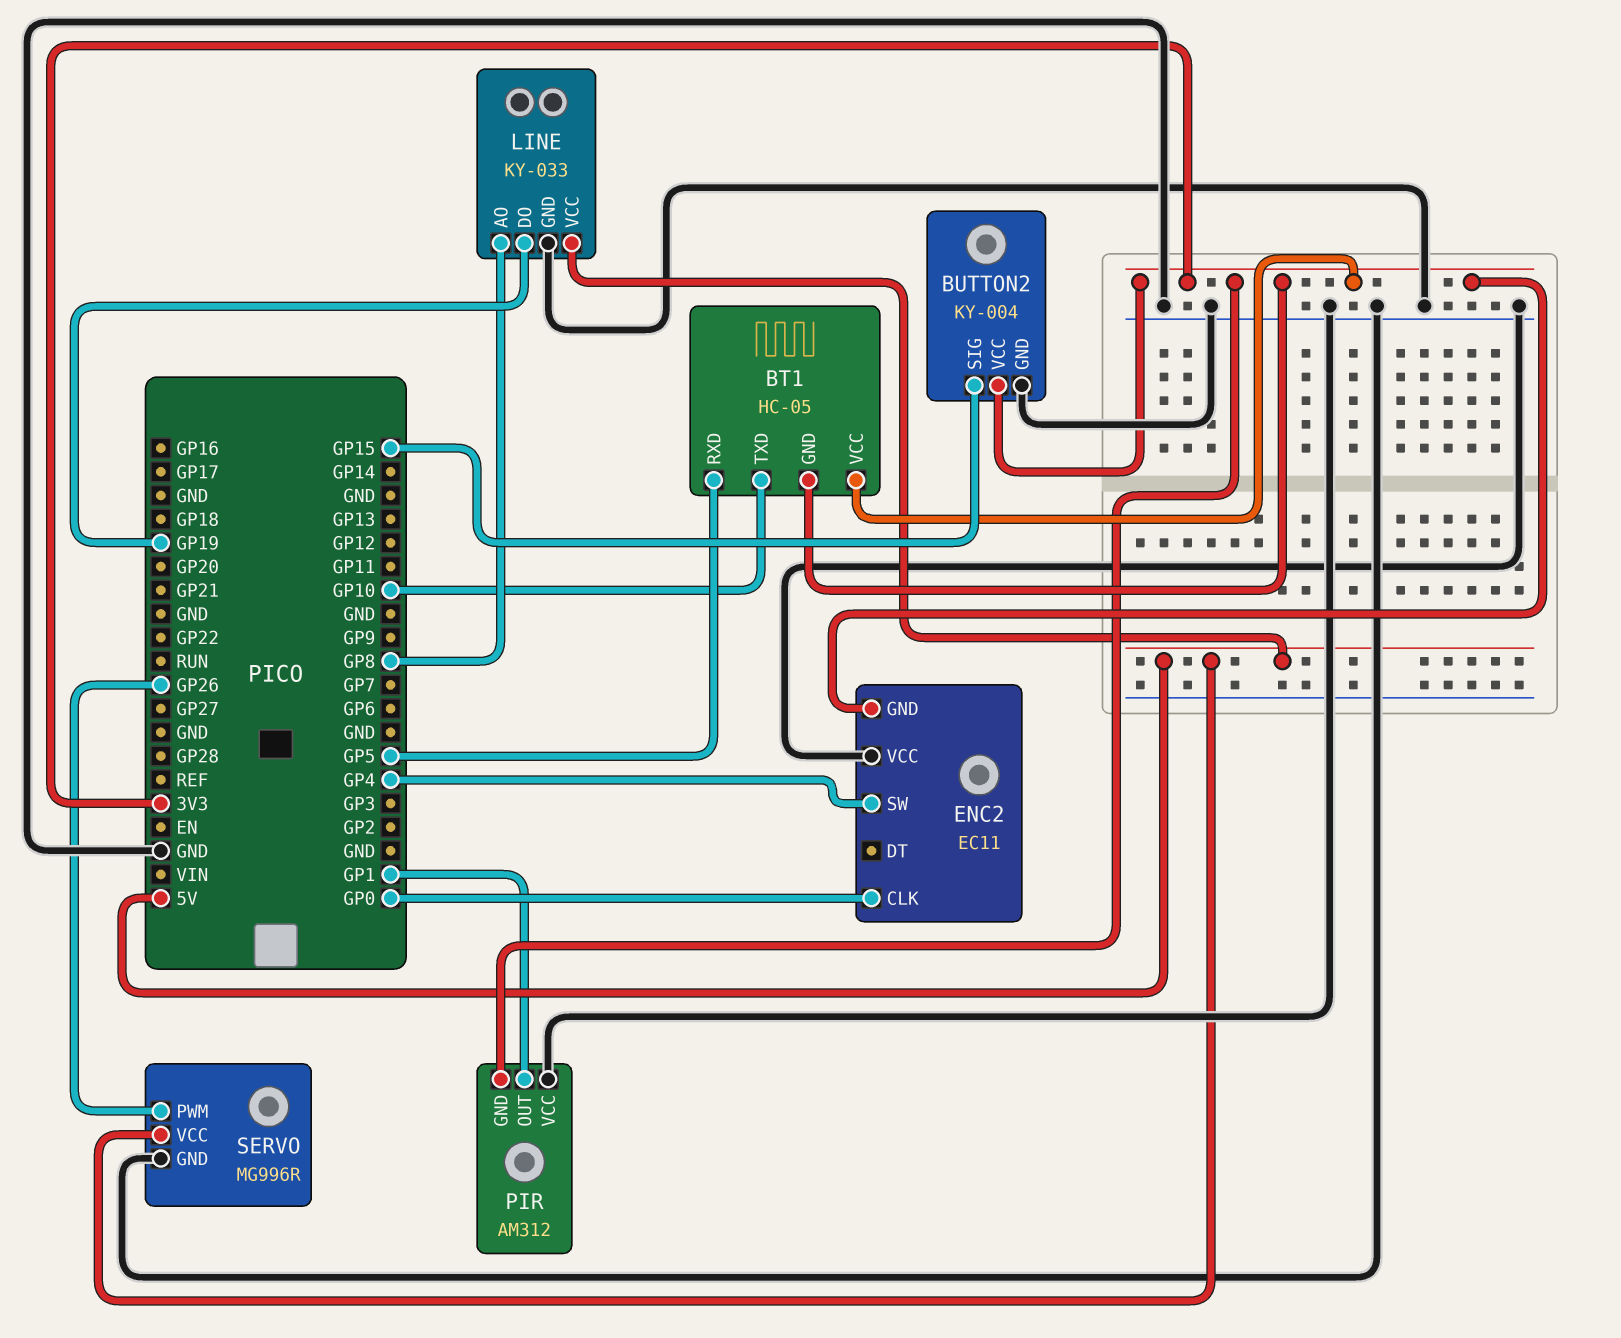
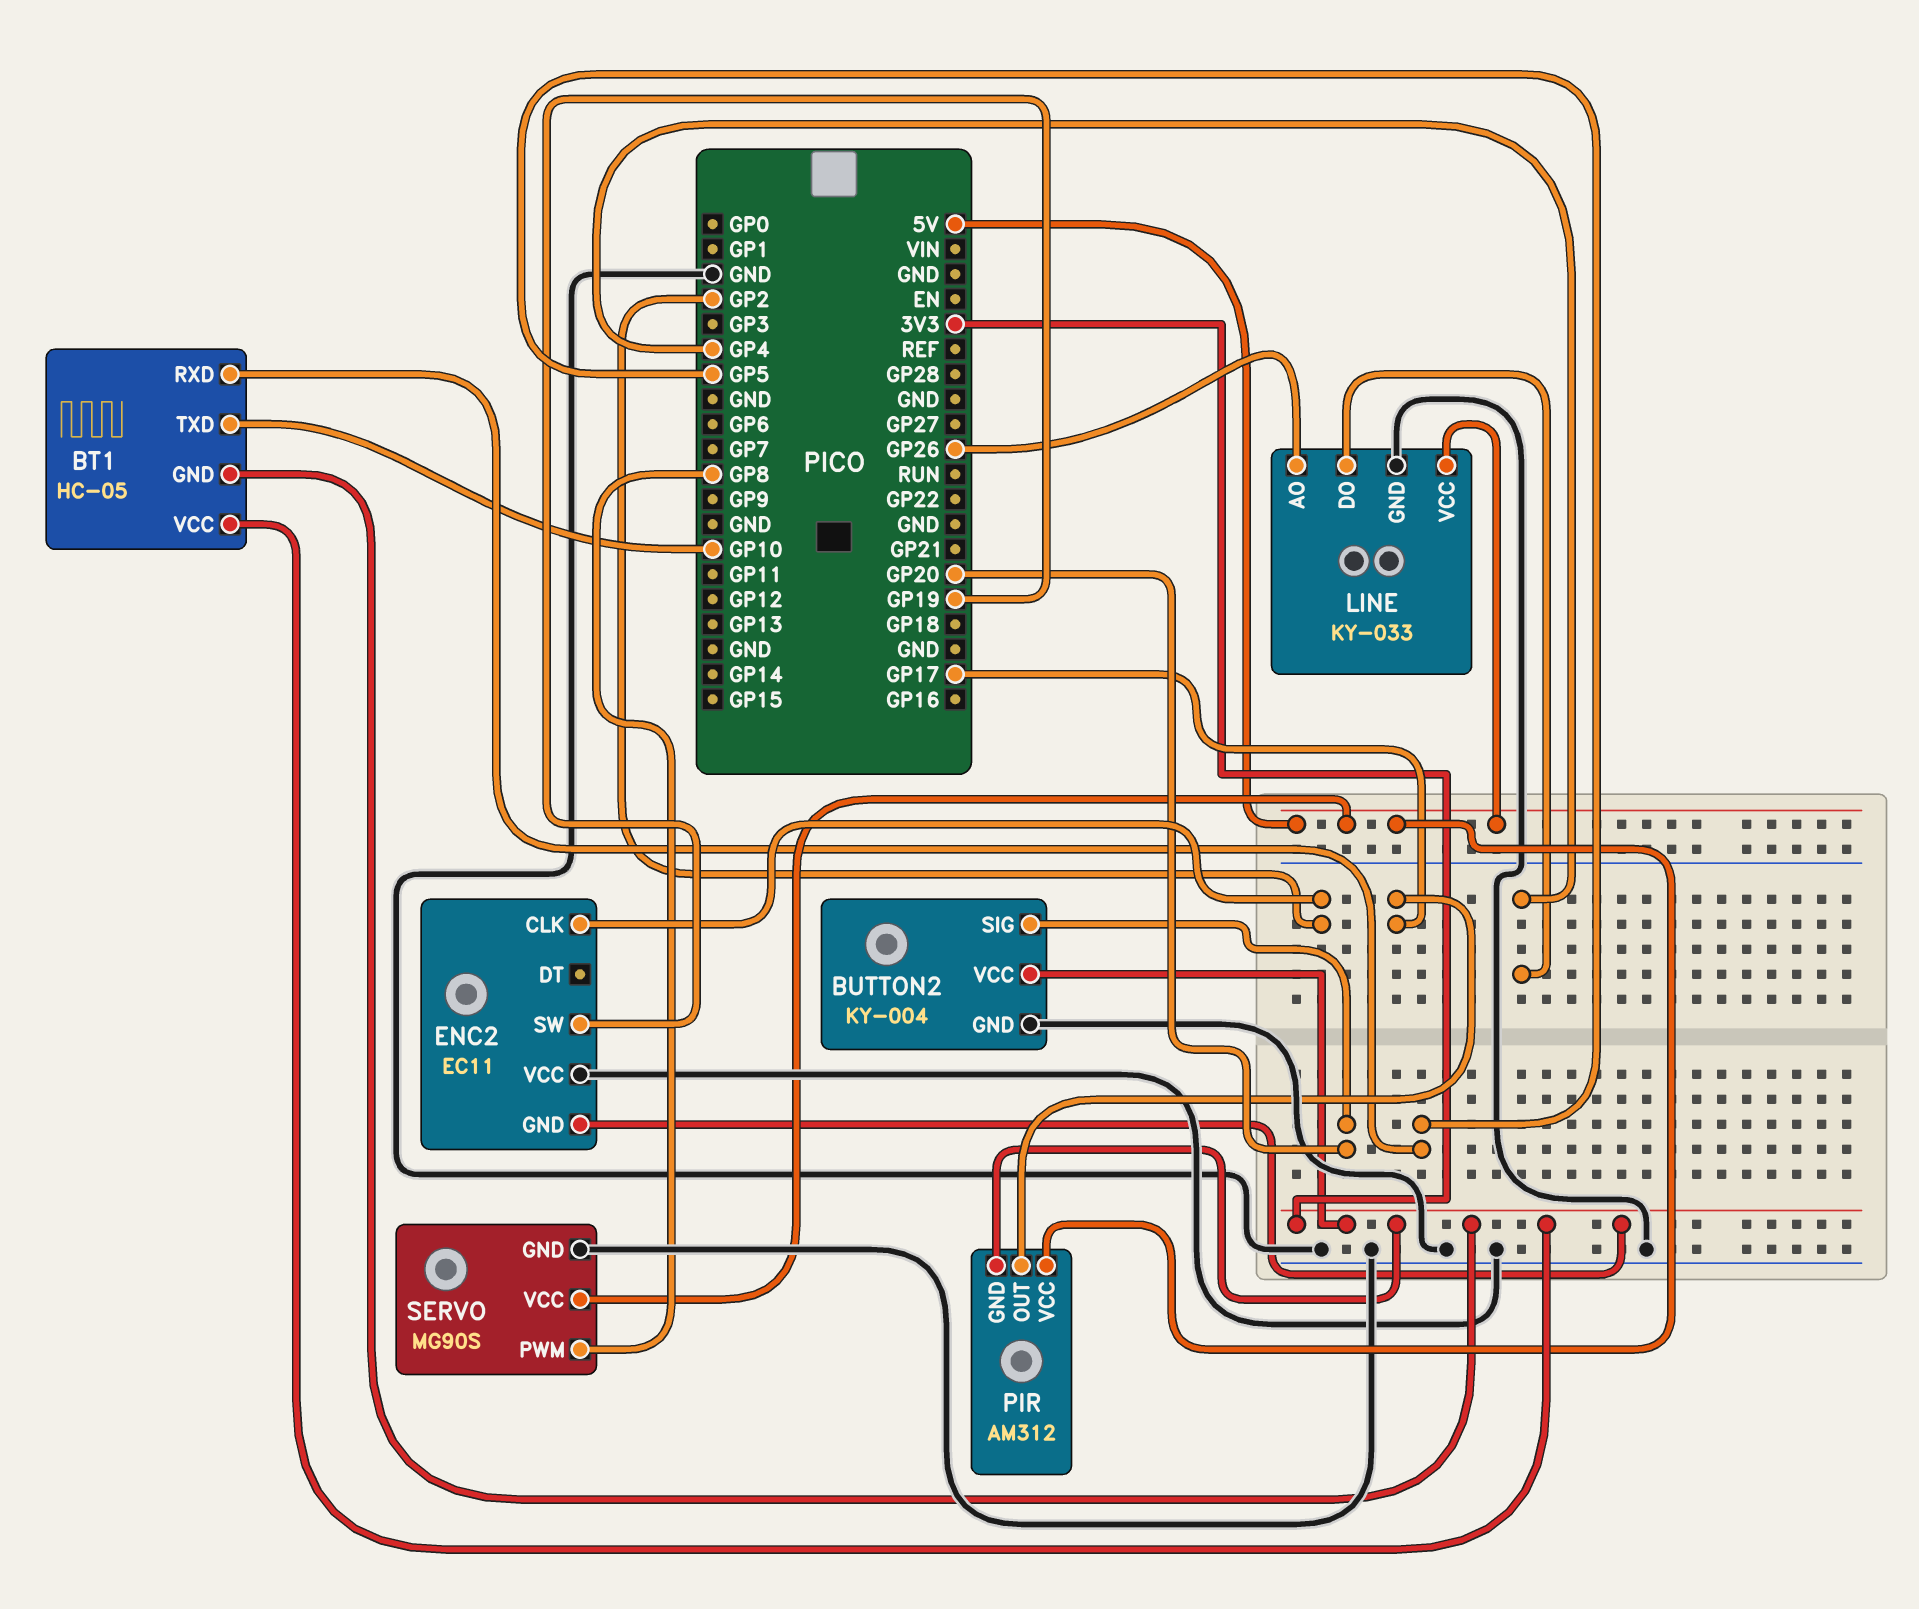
BUTTON2 pin SIG: GP15 -> GP20
ENC2 pin CLK: GP0 -> GP2
ENC2 pin SW: GP4 -> GP19
LINE pin AO: GP8 -> GP26
LINE pin DO: GP19 -> GP4
PIR pin OUT: GP1 -> GP17
PIR pin VCC: GND -> 5V
SERVO: MG996R -> MG90S
SERVO pin PWM: GP26 -> GP8

